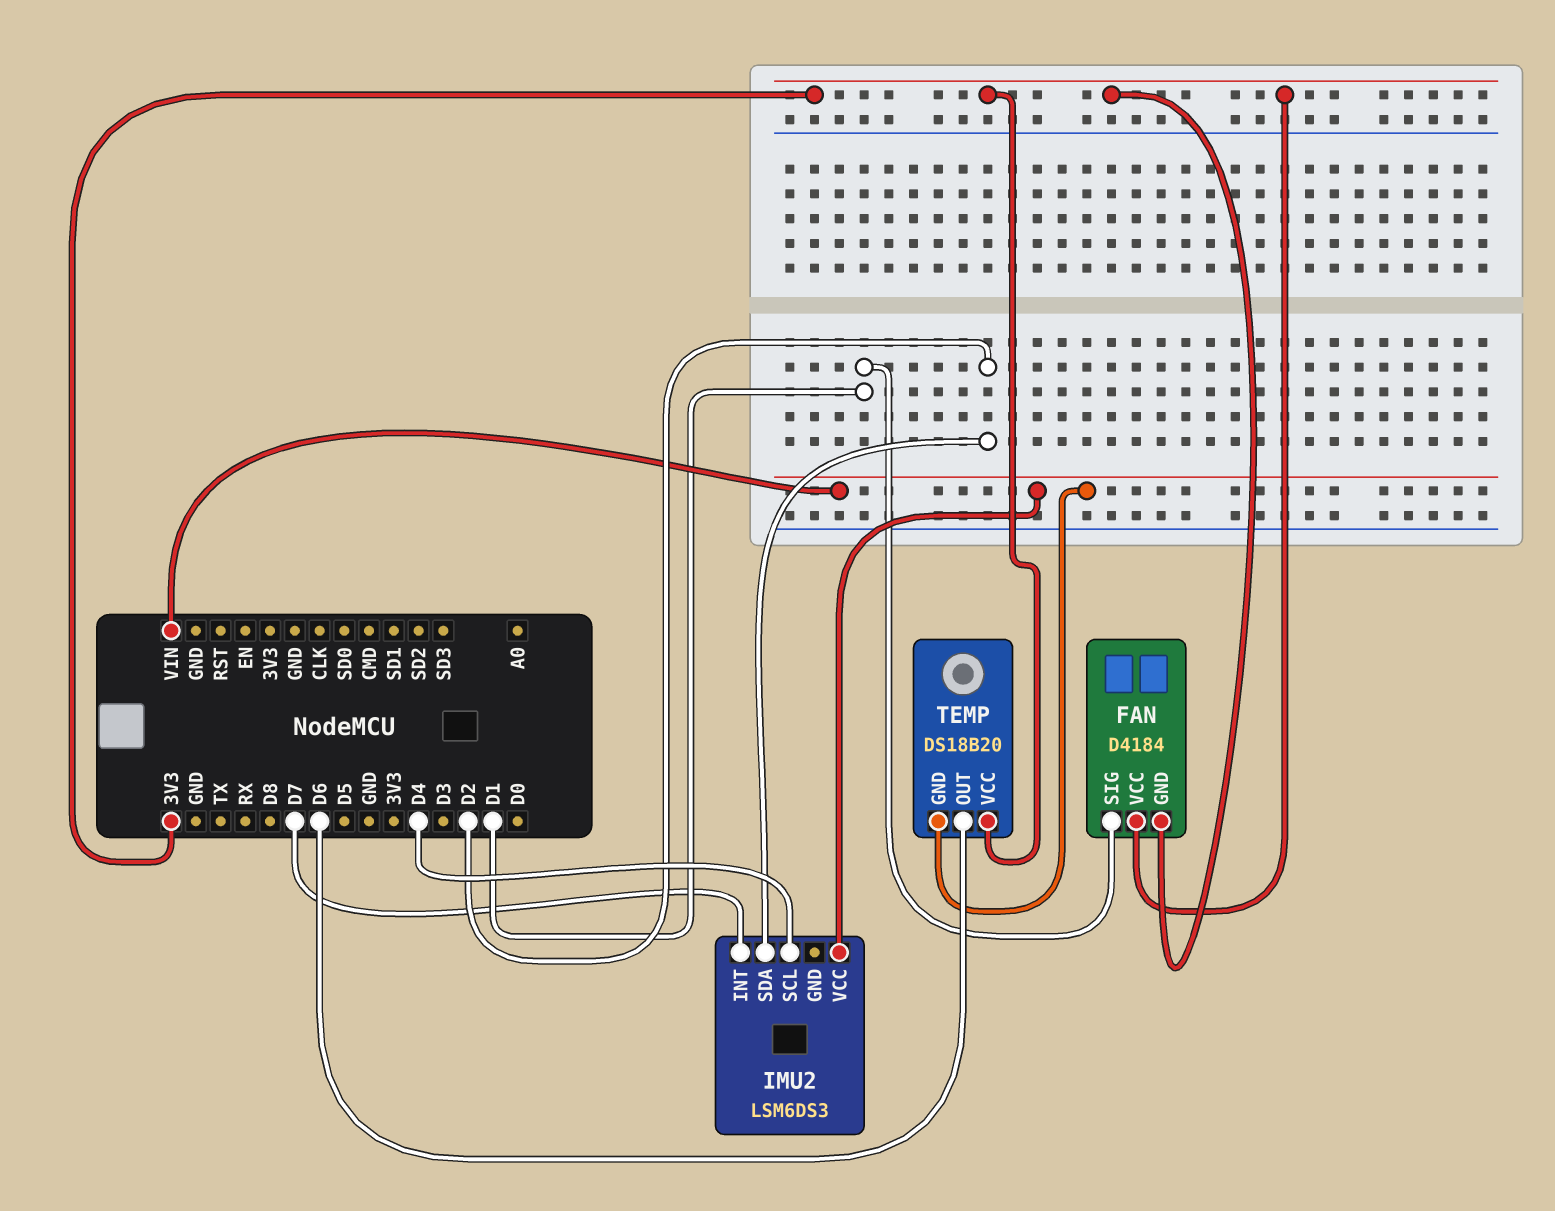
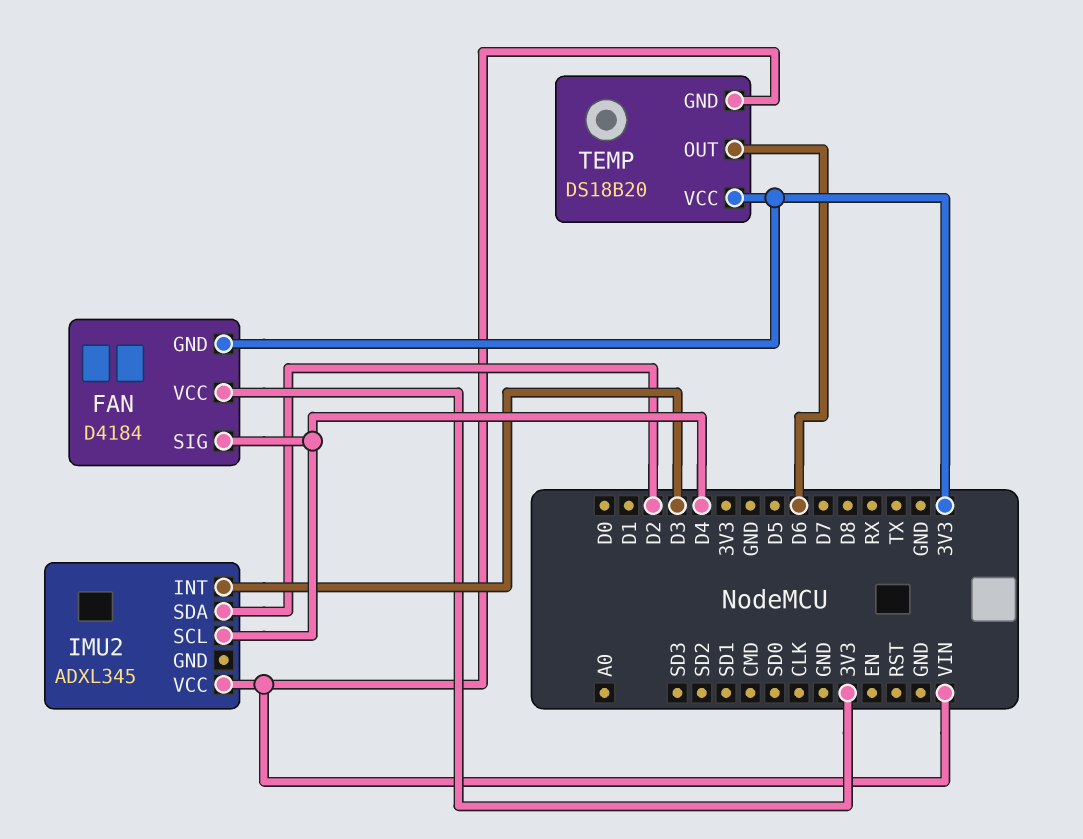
FAN pin SIG: D1 -> D4
IMU2: LSM6DS3 -> ADXL345
IMU2 pin INT: D7 -> D3

